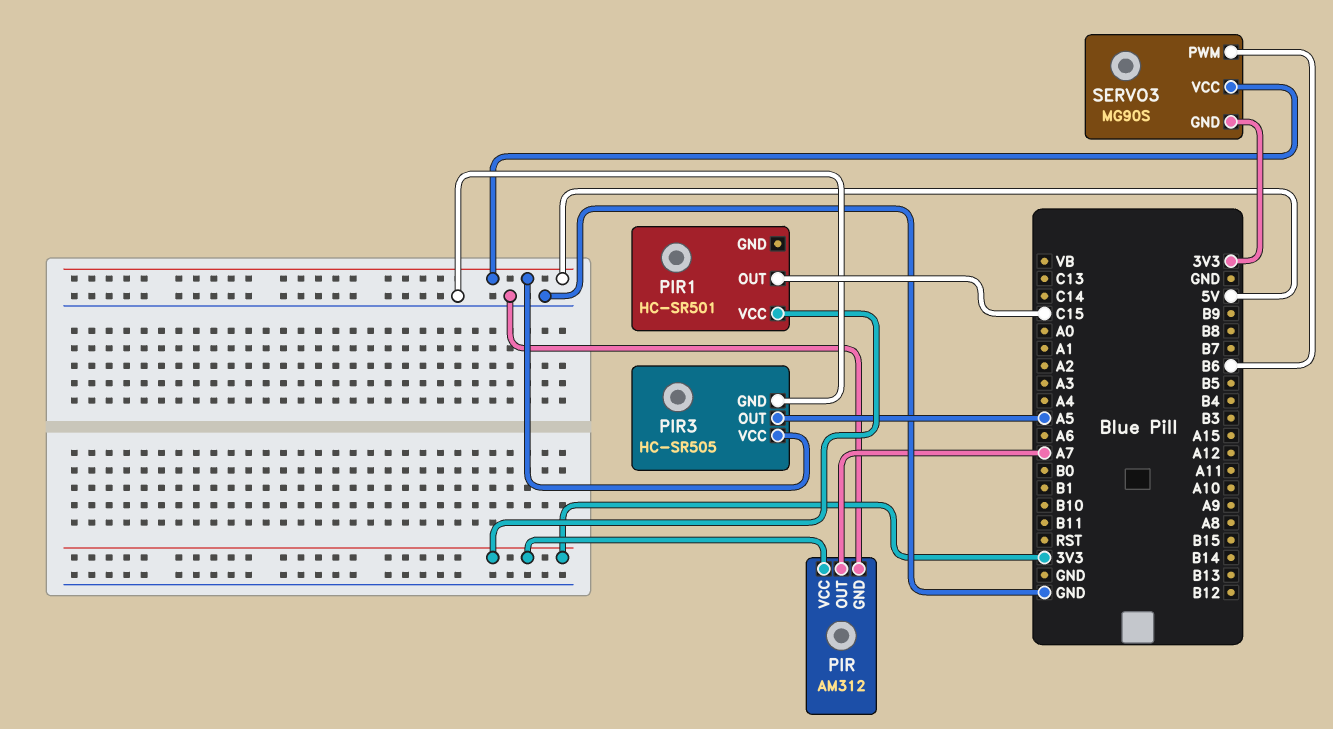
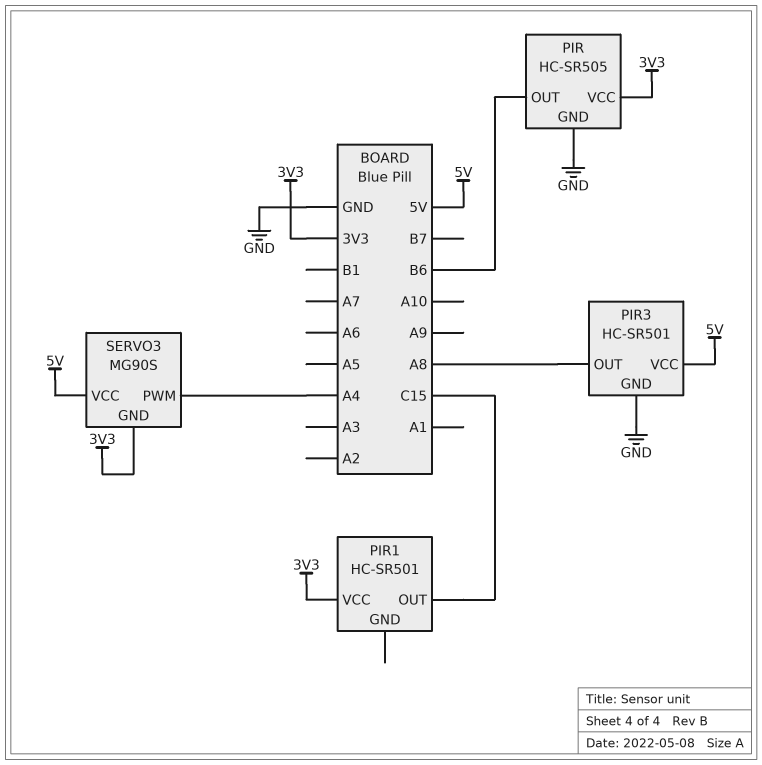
PIR: AM312 -> HC-SR505
PIR pin OUT: A7 -> B6
PIR3: HC-SR505 -> HC-SR501
PIR3 pin OUT: A5 -> A8
SERVO3 pin PWM: B6 -> A4

